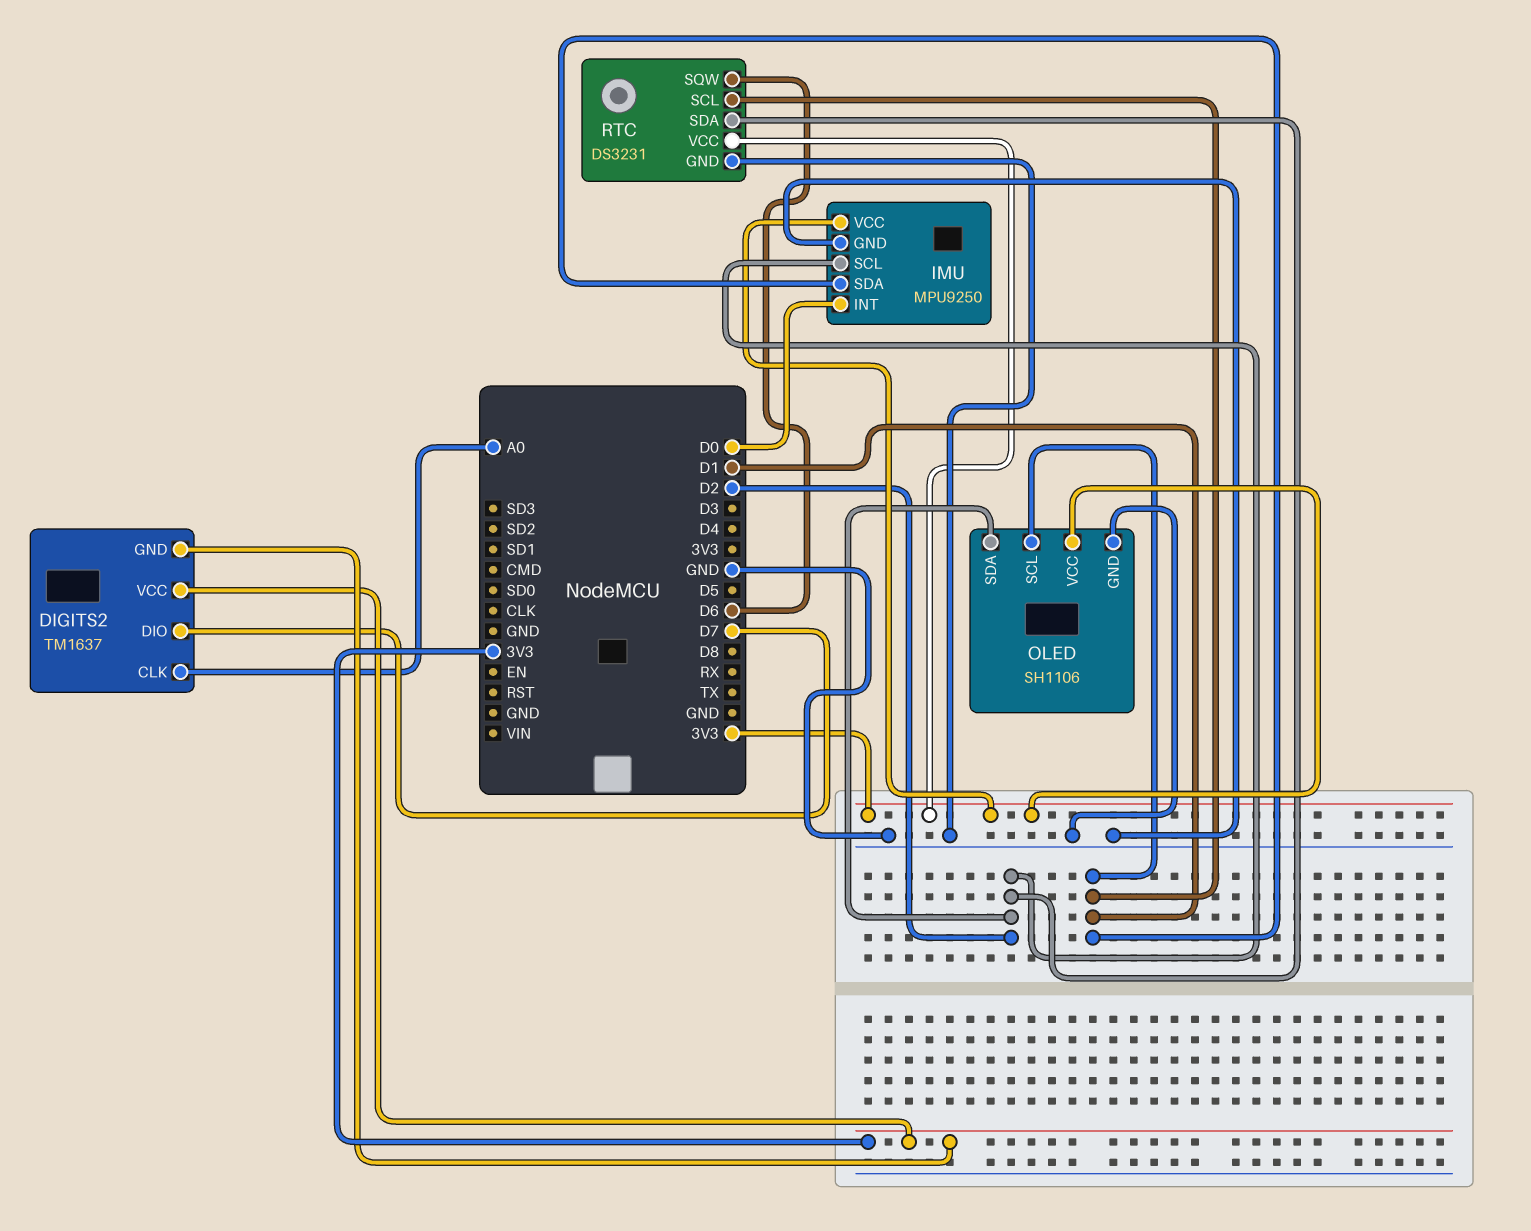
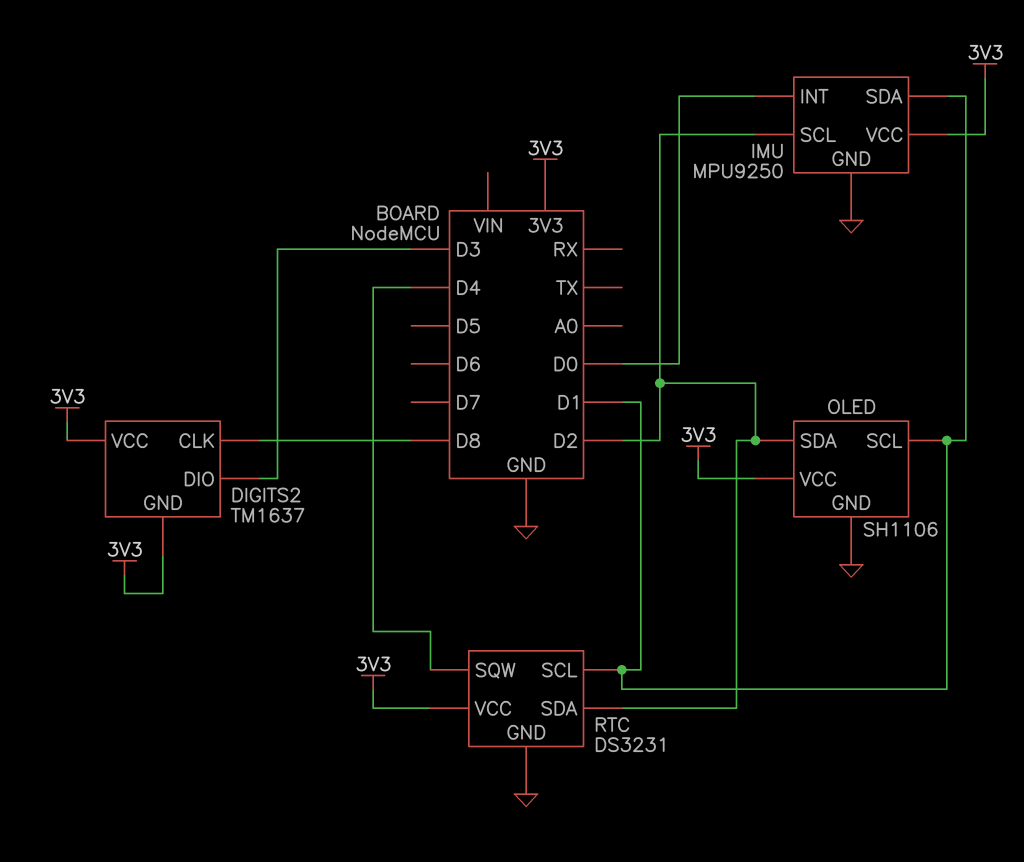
DIGITS2 pin CLK: A0 -> D8
DIGITS2 pin DIO: D7 -> D3
RTC pin SQW: D6 -> D4

